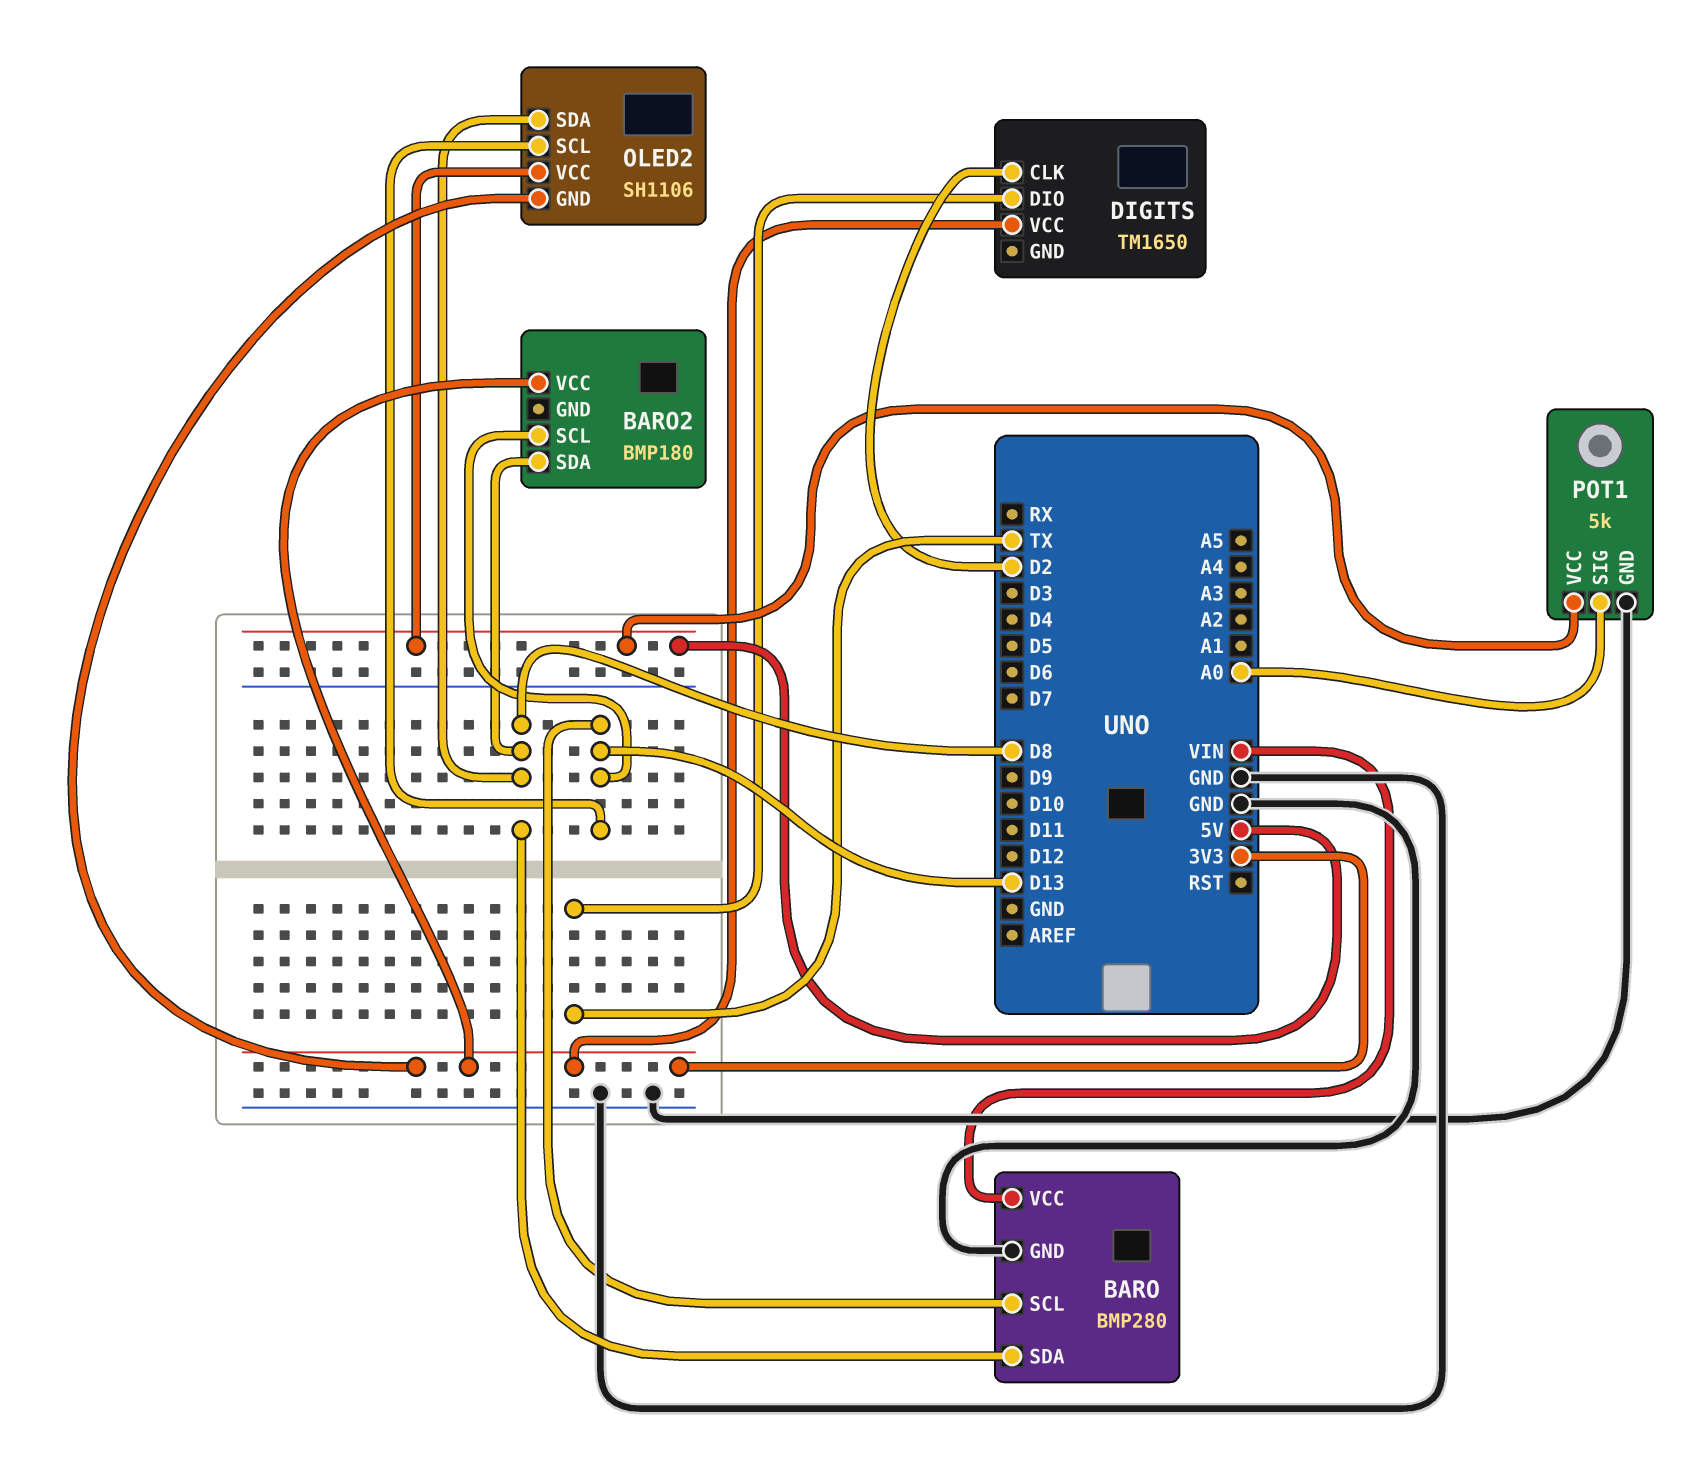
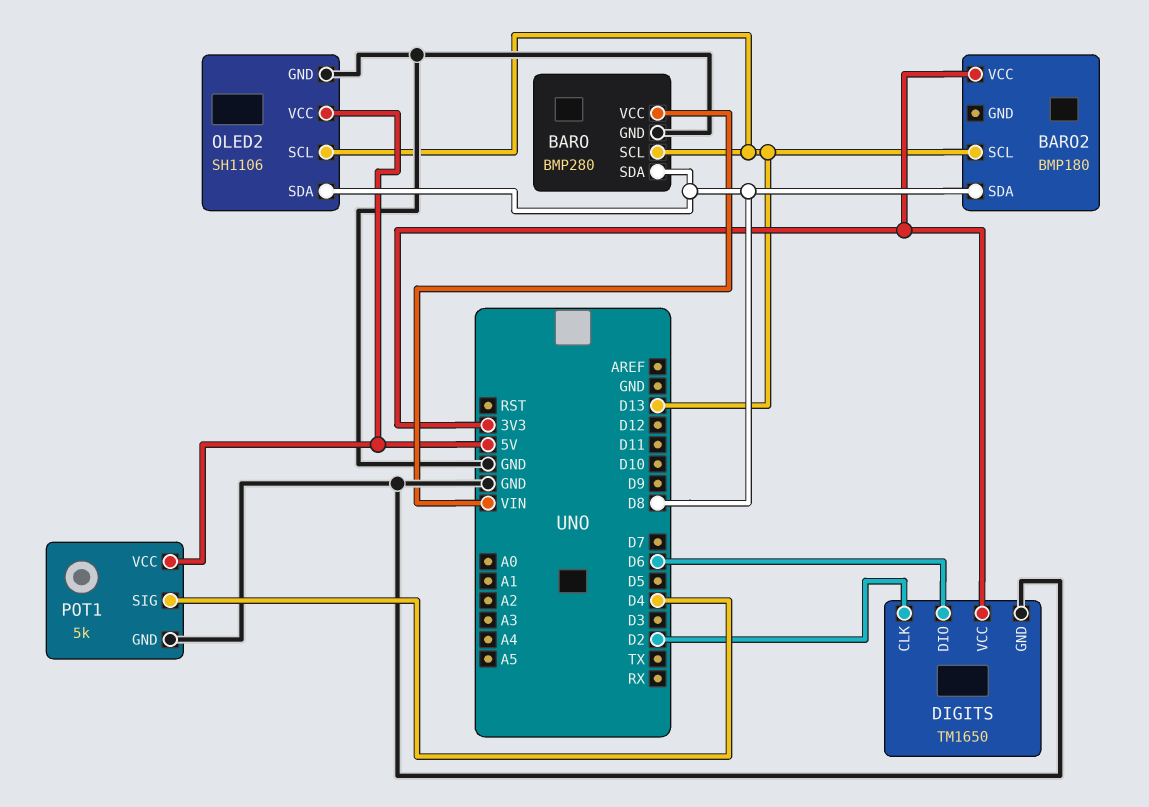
DIGITS pin DIO: TX -> D6
DIGITS pin GND: none -> GND
OLED2 pin GND: 3V3 -> GND
POT1 pin SIG: A0 -> D4

